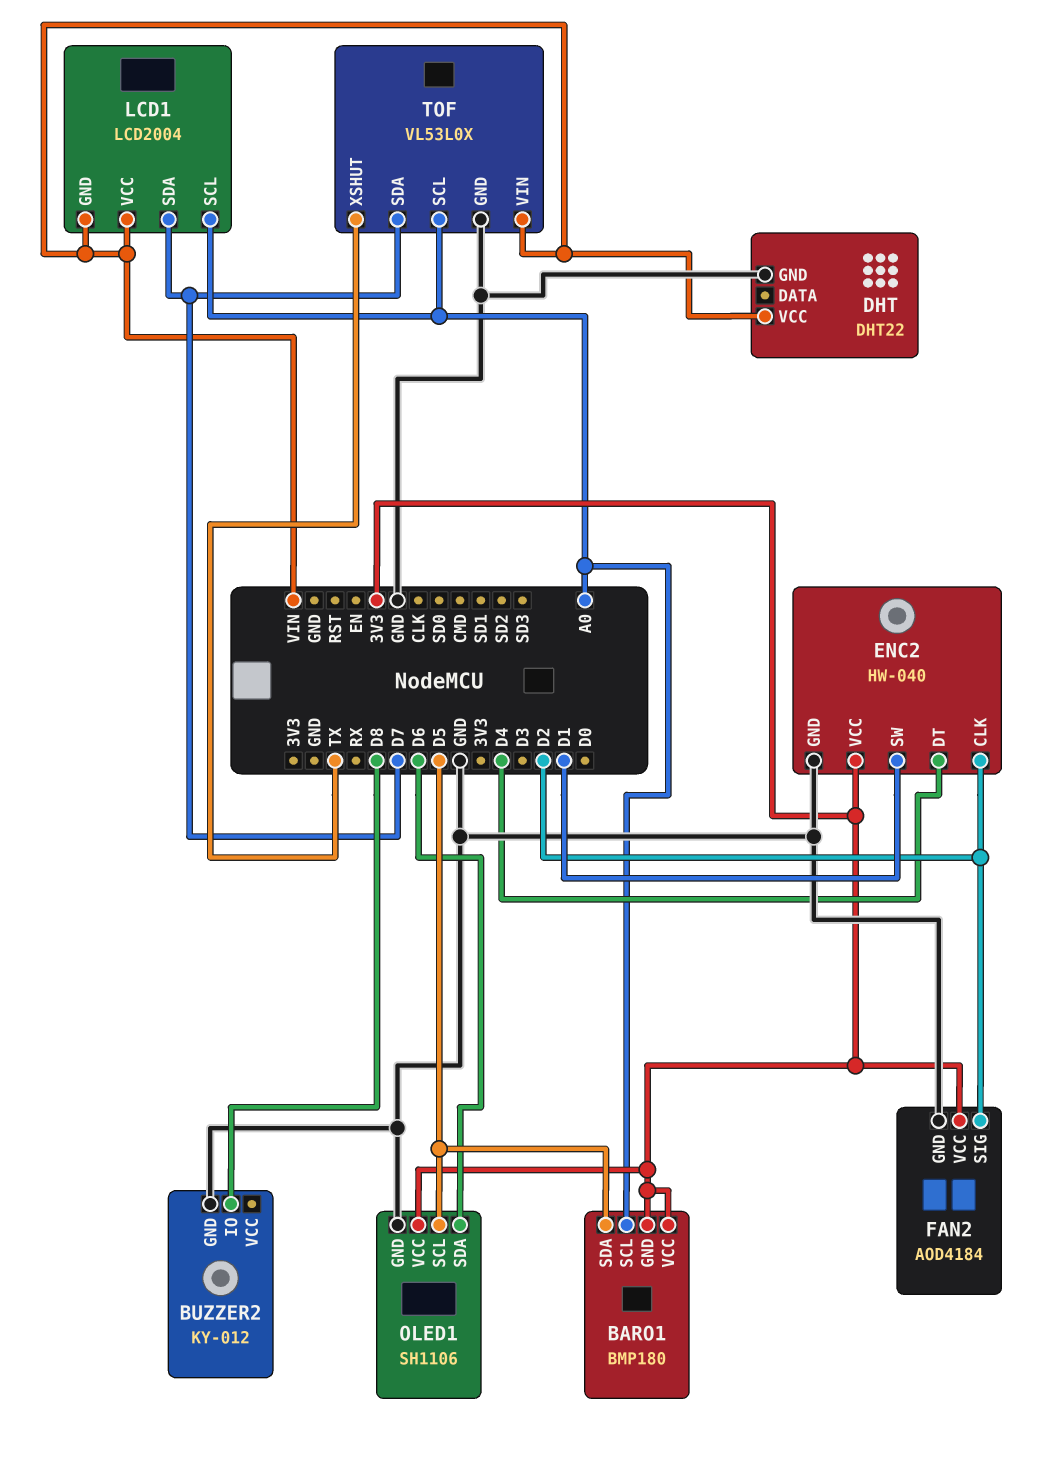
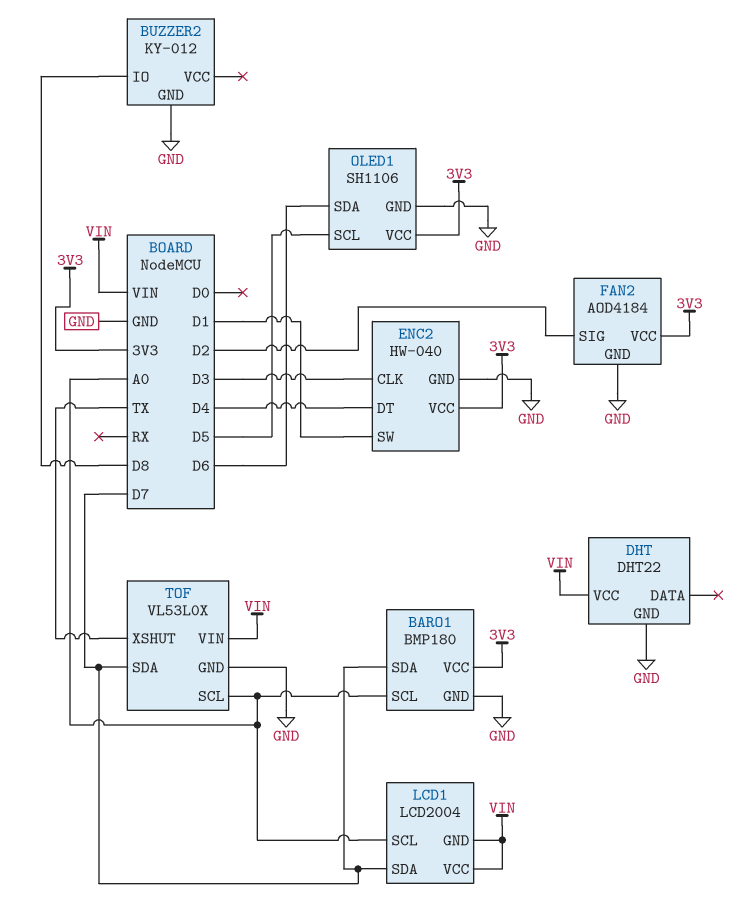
BARO1 pin GND: 3V3 -> GND
BARO1 pin SDA: D5 -> D7
ENC2 pin CLK: D2 -> D3

